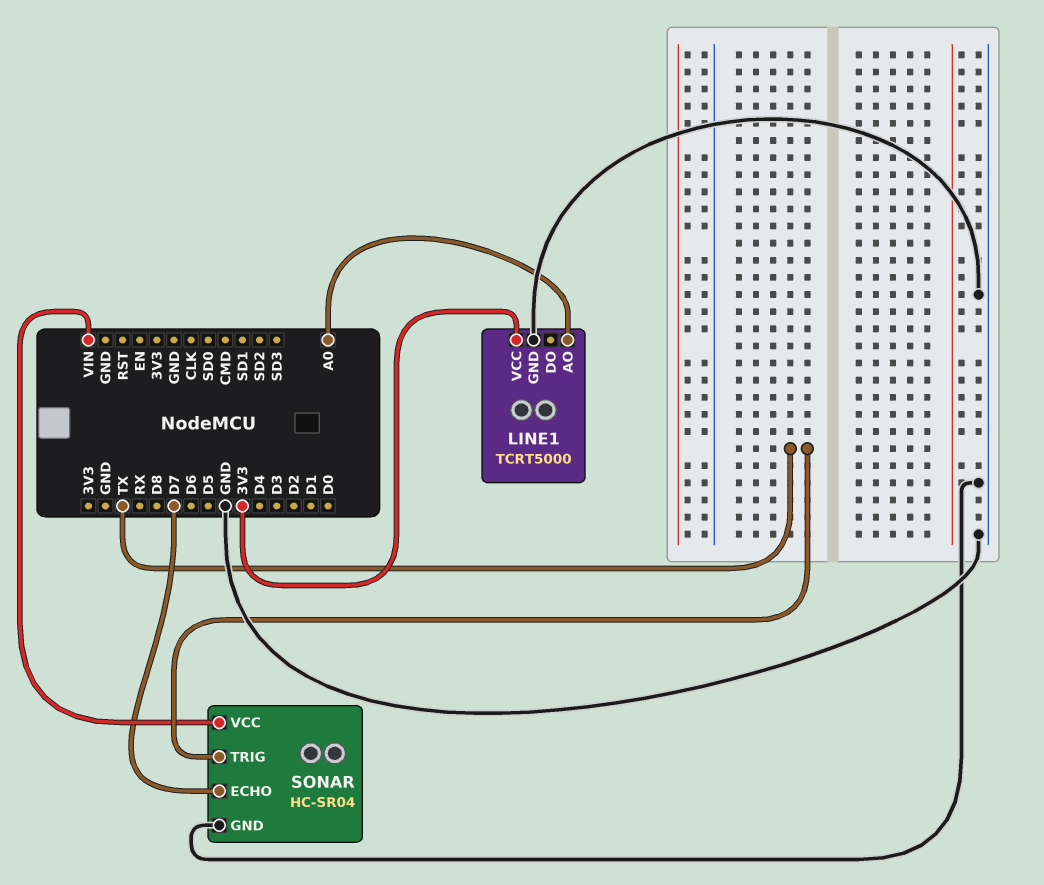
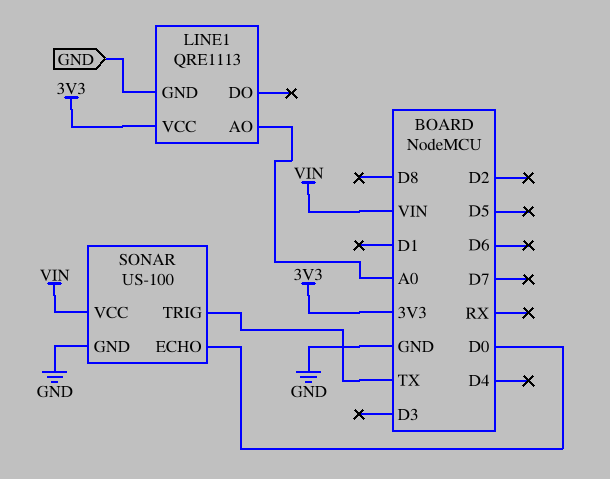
LINE1: TCRT5000 -> QRE1113
SONAR: HC-SR04 -> US-100
SONAR pin ECHO: D7 -> D0

